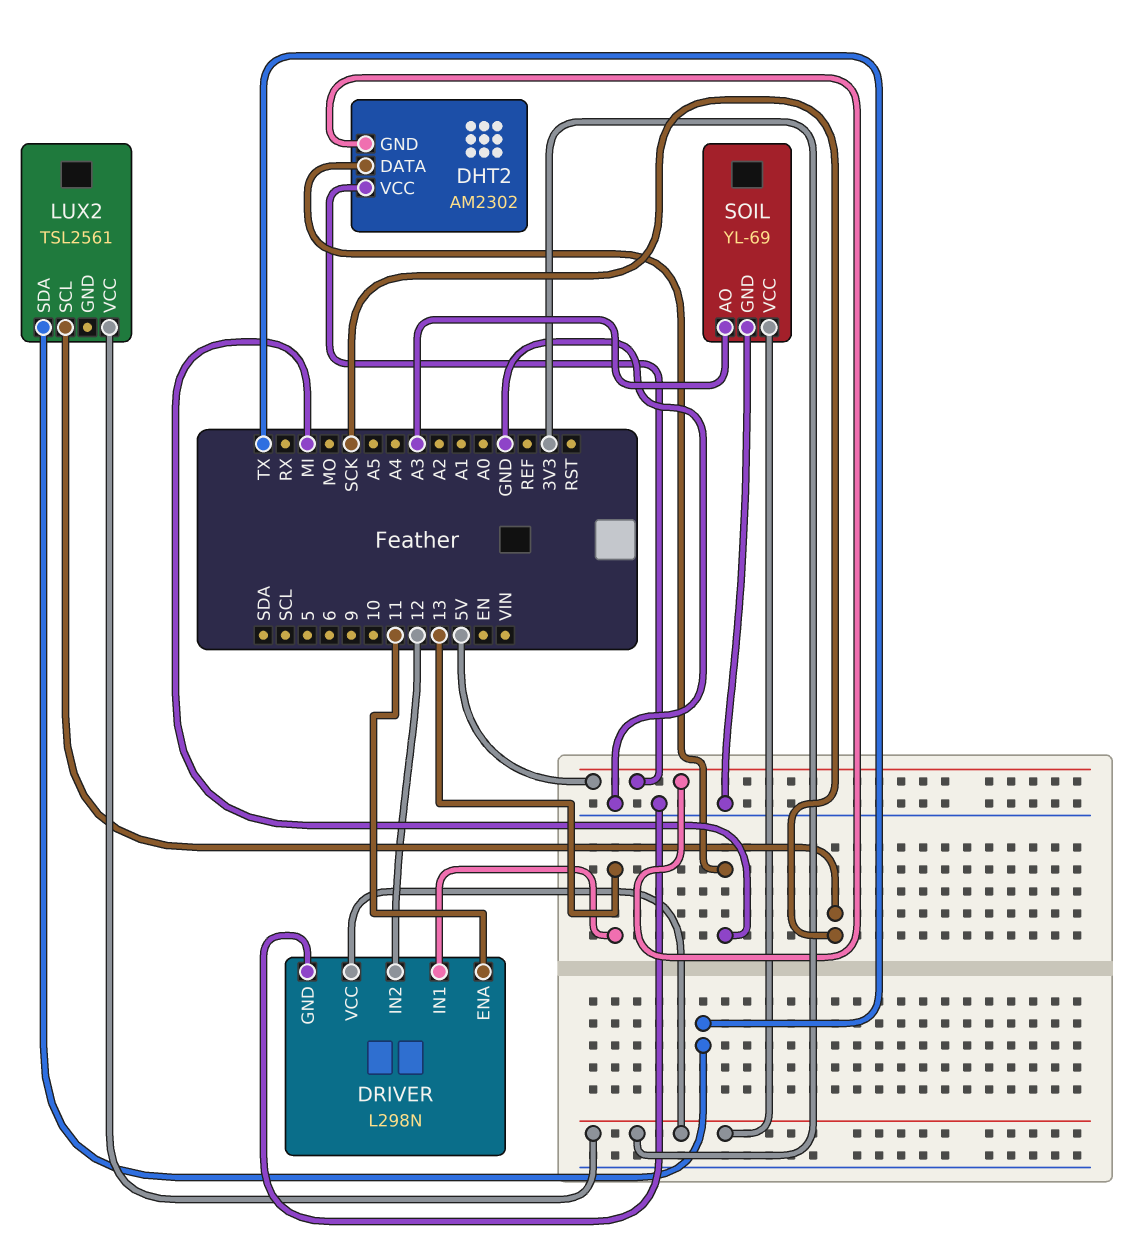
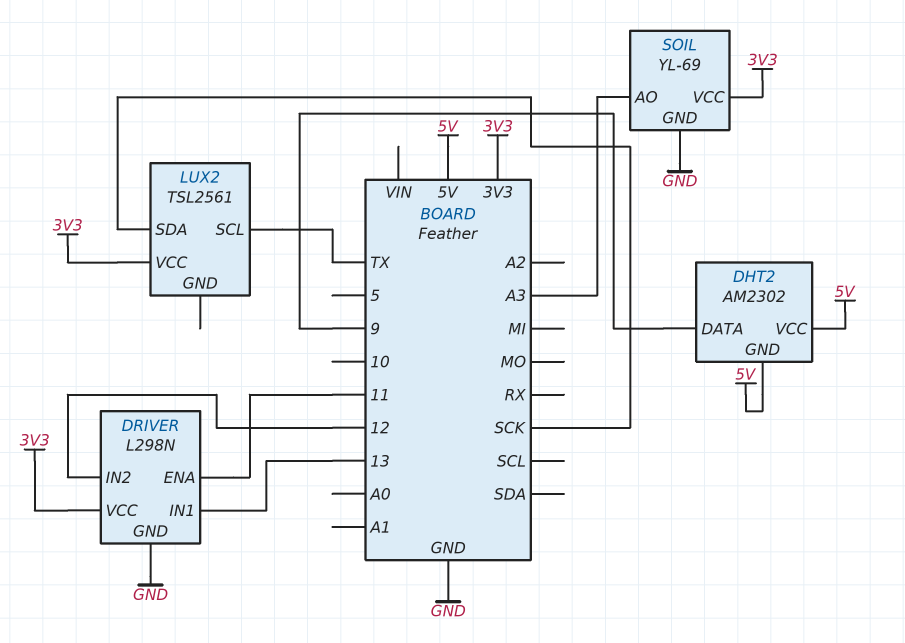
DHT2 pin DATA: MI -> 9
LUX2 pin SCL: SCK -> TX
LUX2 pin SDA: TX -> SCK

